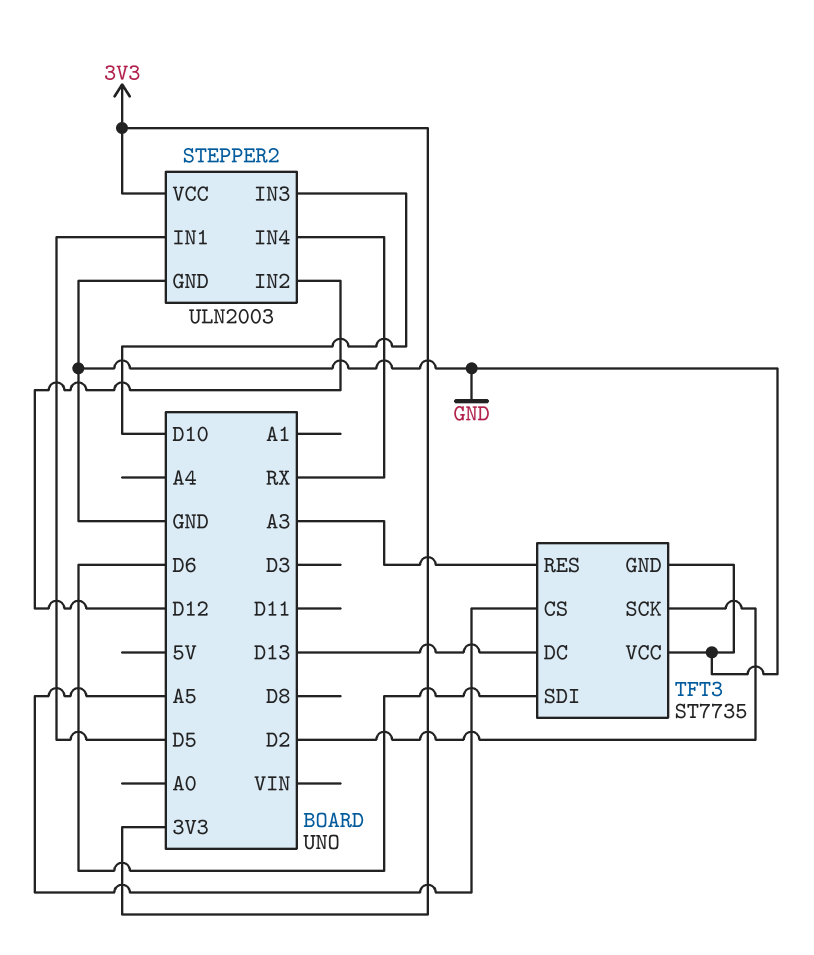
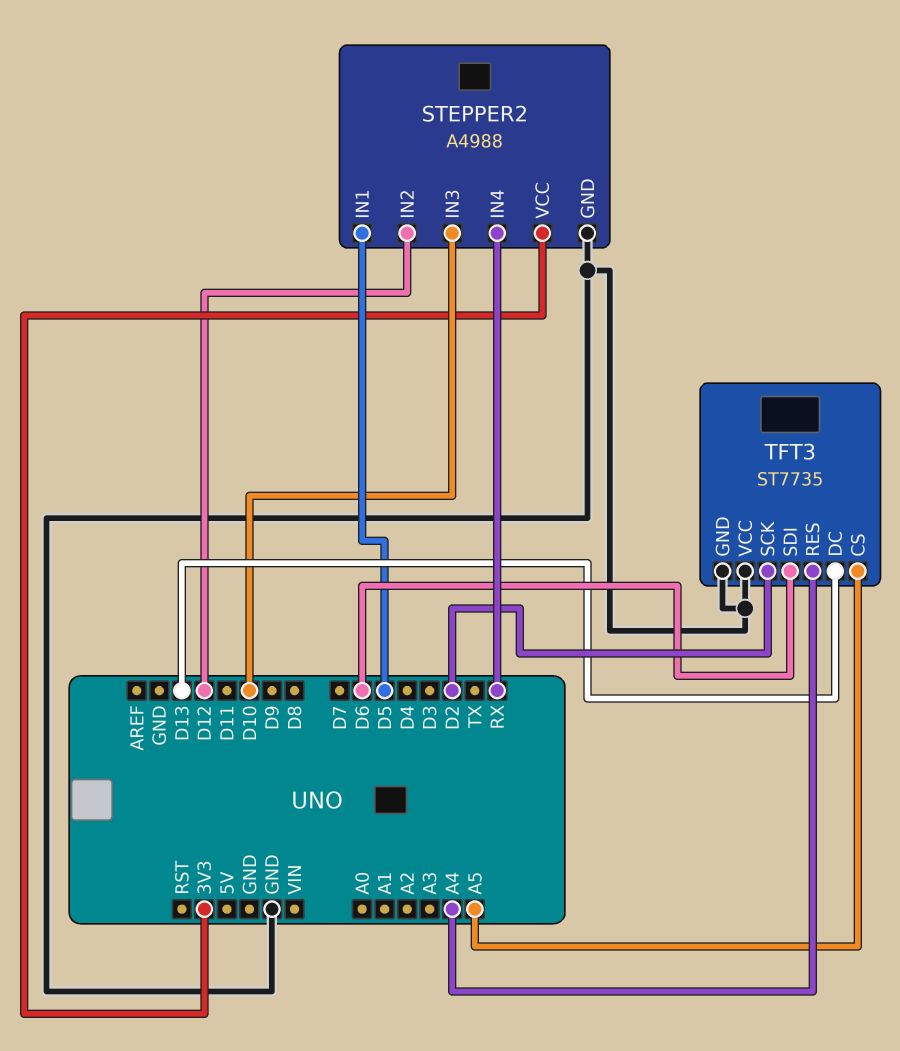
STEPPER2: ULN2003 -> A4988
TFT3 pin RES: A3 -> A4

